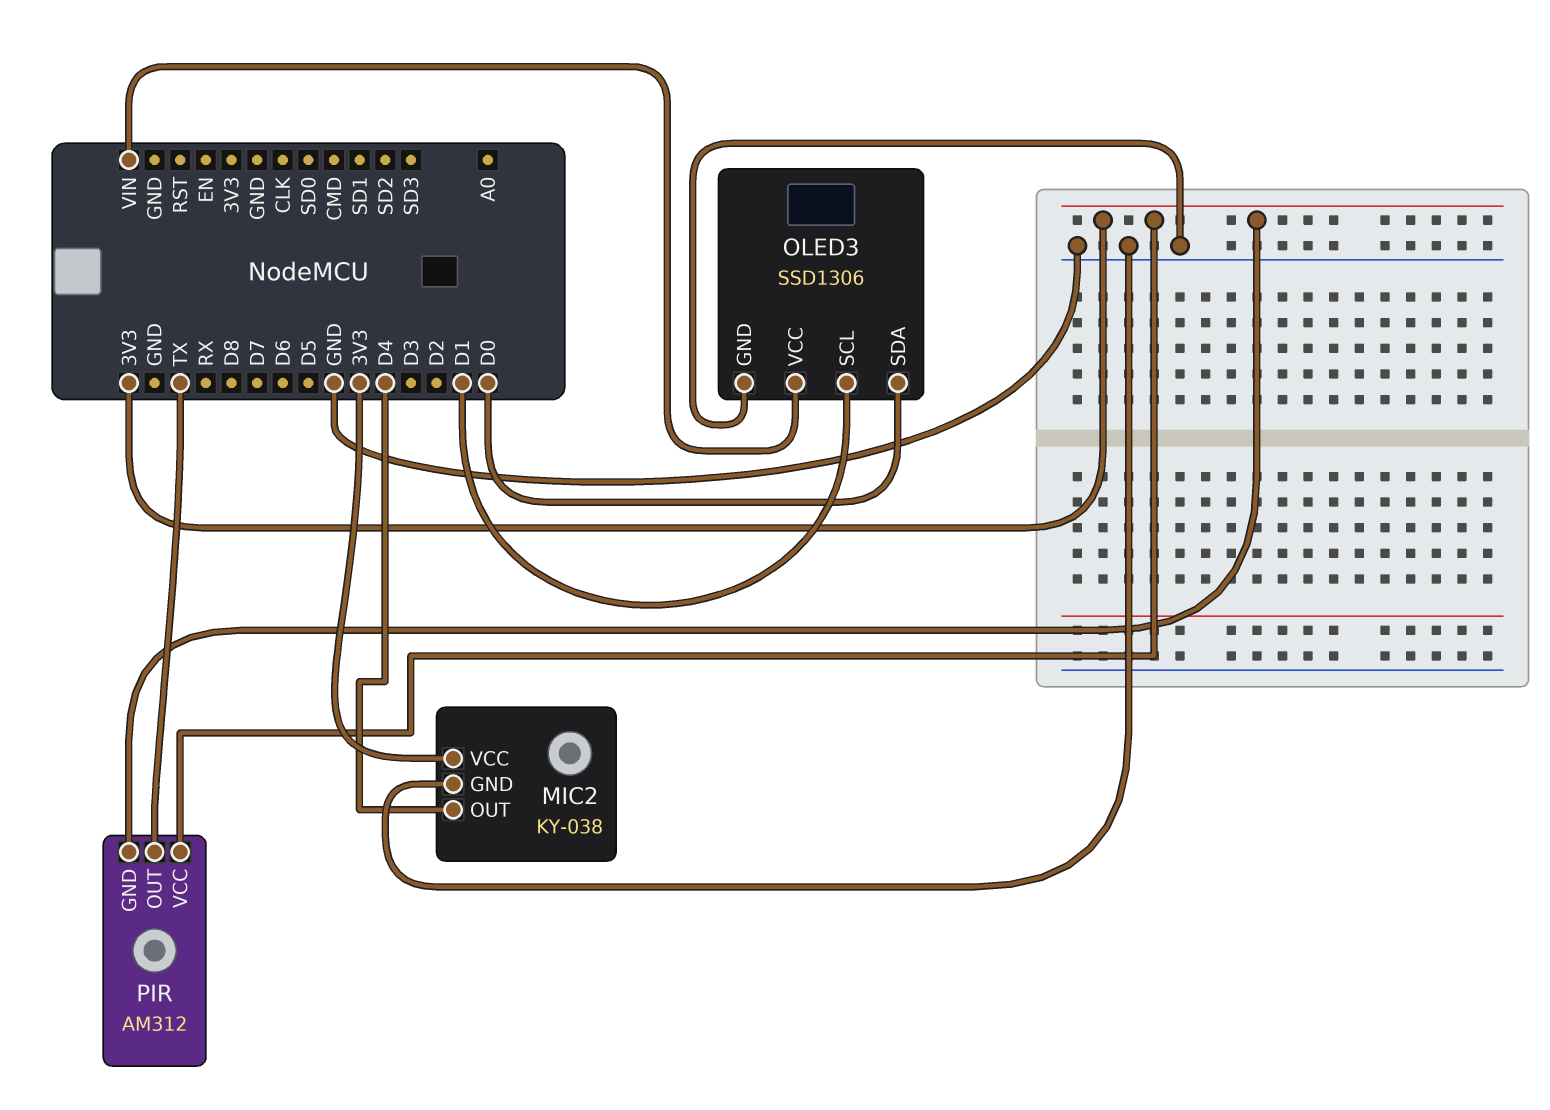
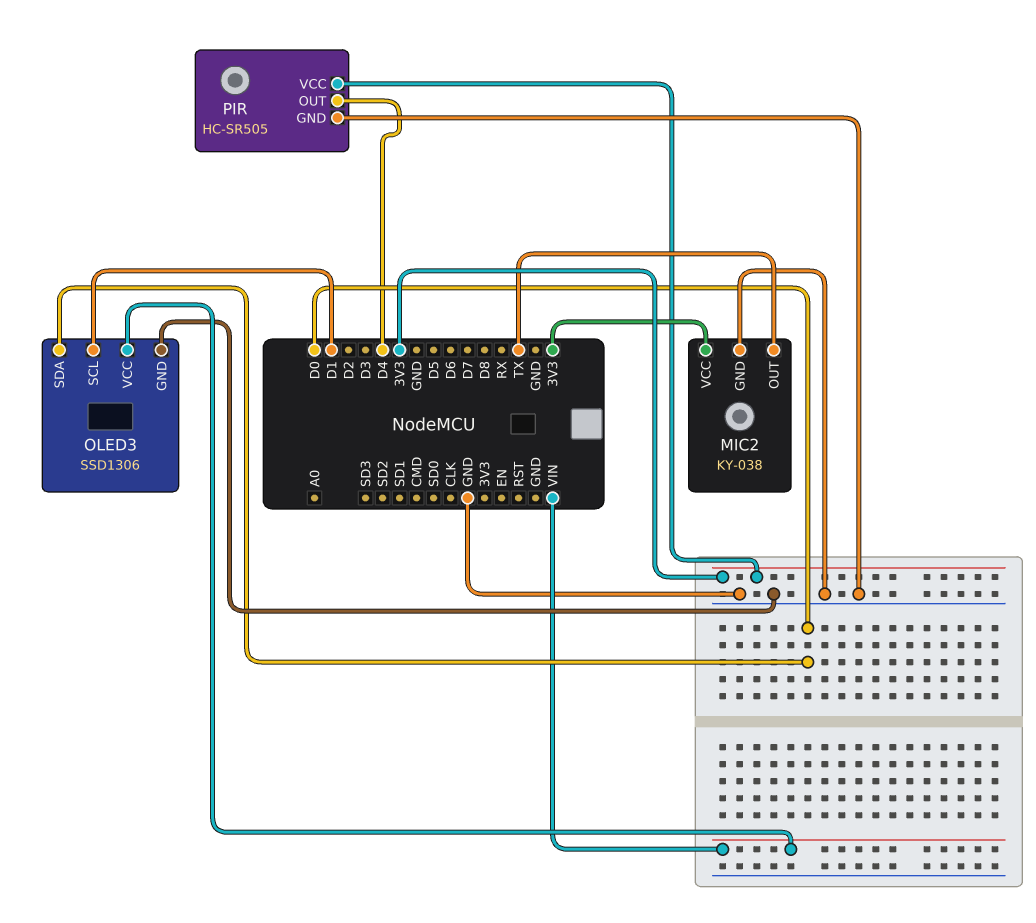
MIC2 pin OUT: D4 -> TX
PIR: AM312 -> HC-SR505
PIR pin GND: 3V3 -> GND
PIR pin OUT: TX -> D4

